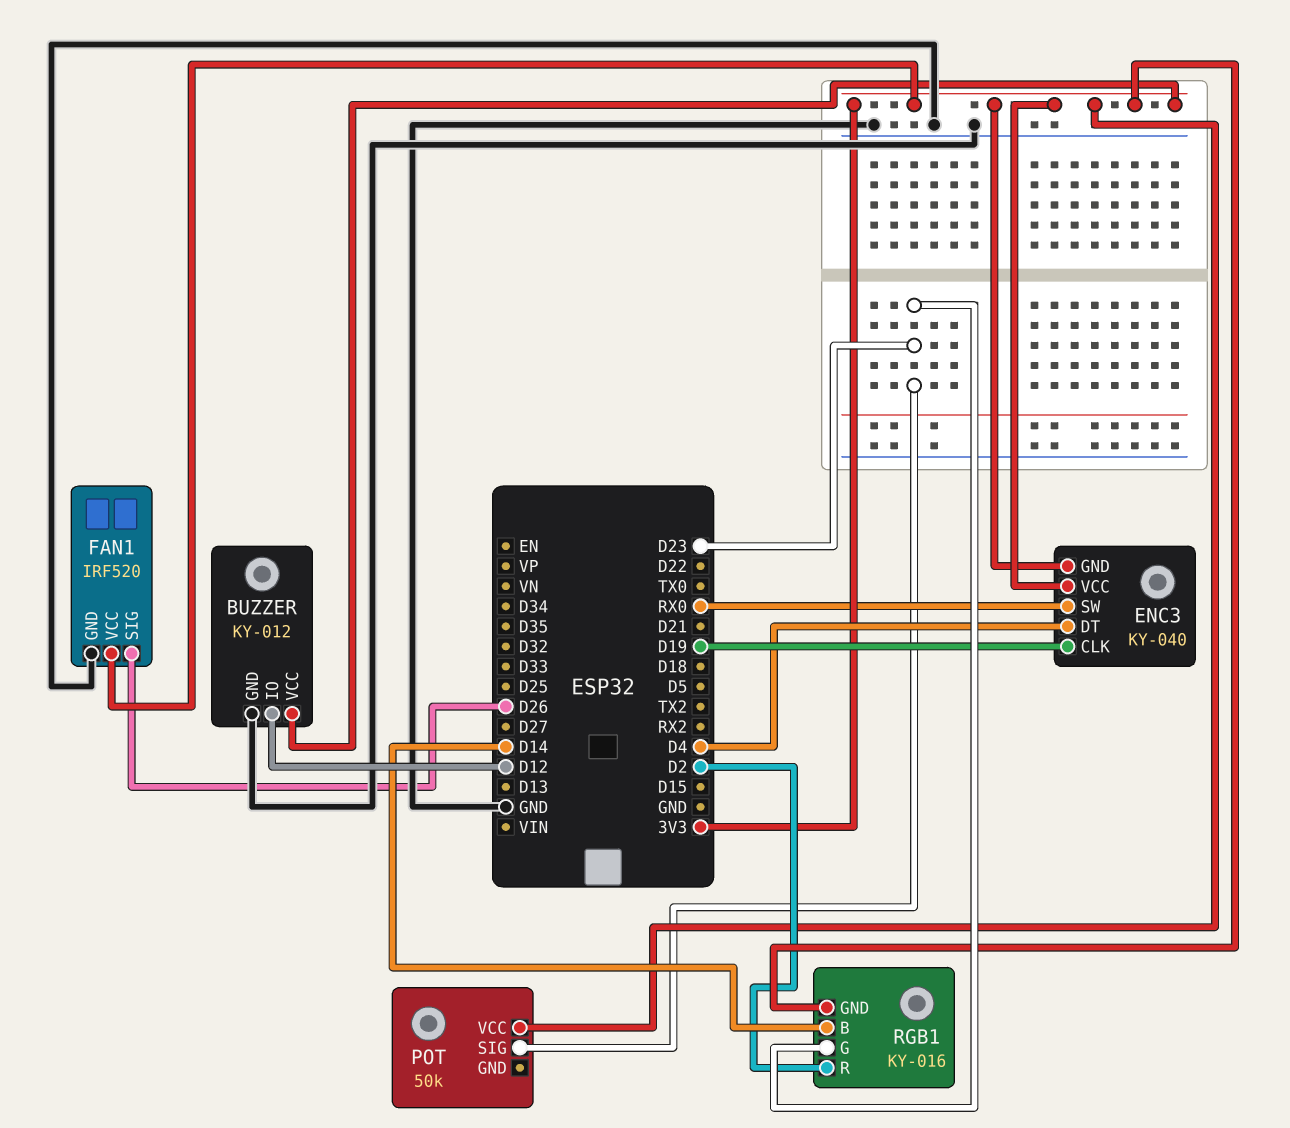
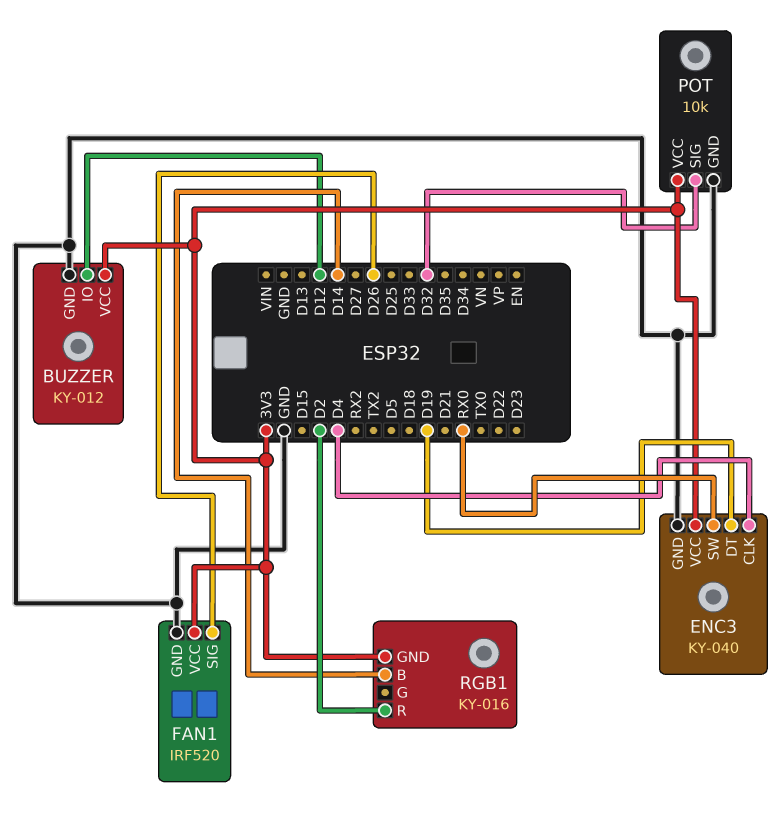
ENC3 pin CLK: D19 -> D4
ENC3 pin DT: D4 -> D19
ENC3 pin GND: 3V3 -> GND
POT: 50k -> 10k
POT pin GND: none -> GND
POT pin SIG: D23 -> D32
RGB1 pin G: D23 -> none

